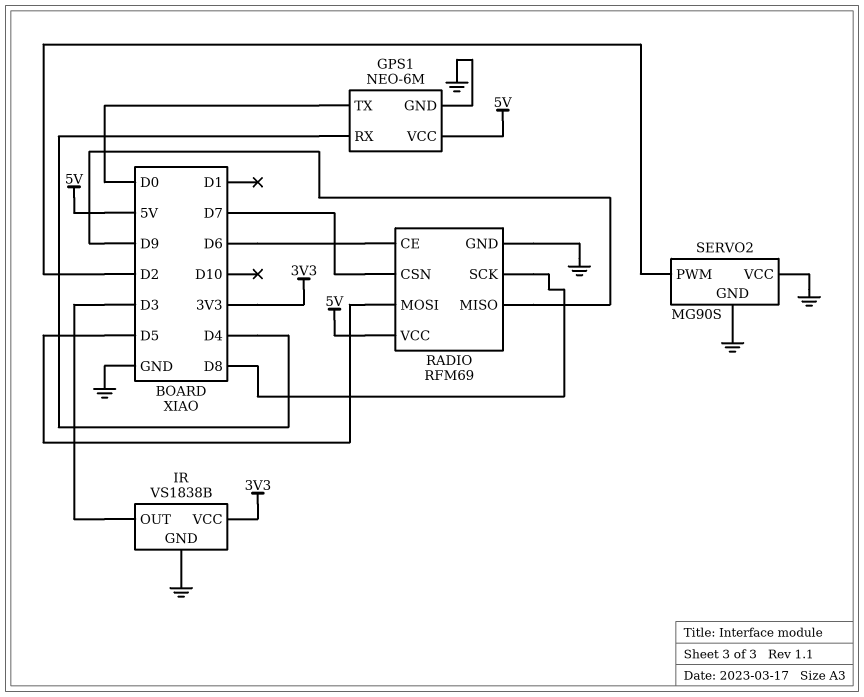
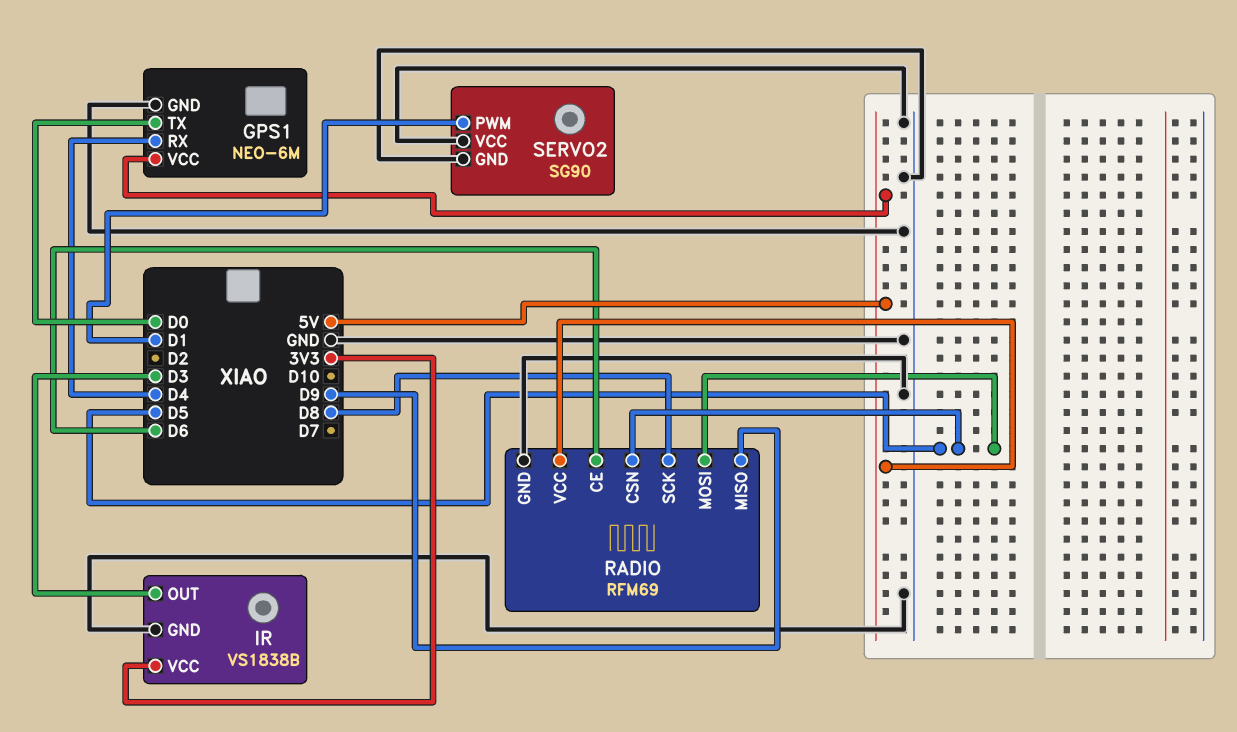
RADIO pin CSN: D7 -> D5
SERVO2: MG90S -> SG90
SERVO2 pin PWM: D2 -> D1

